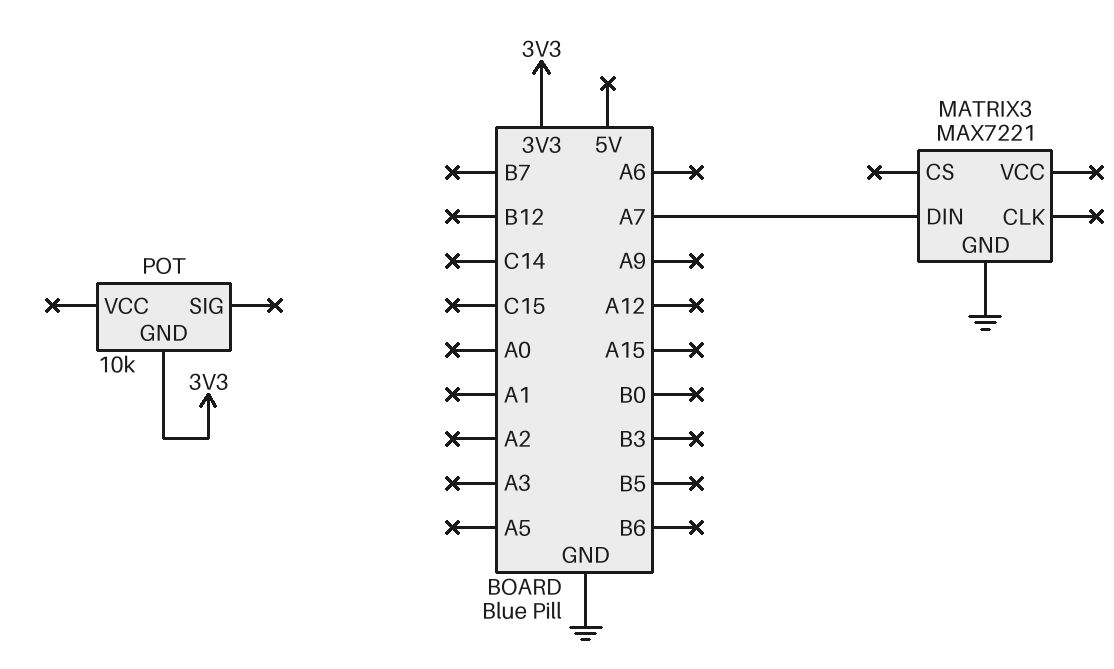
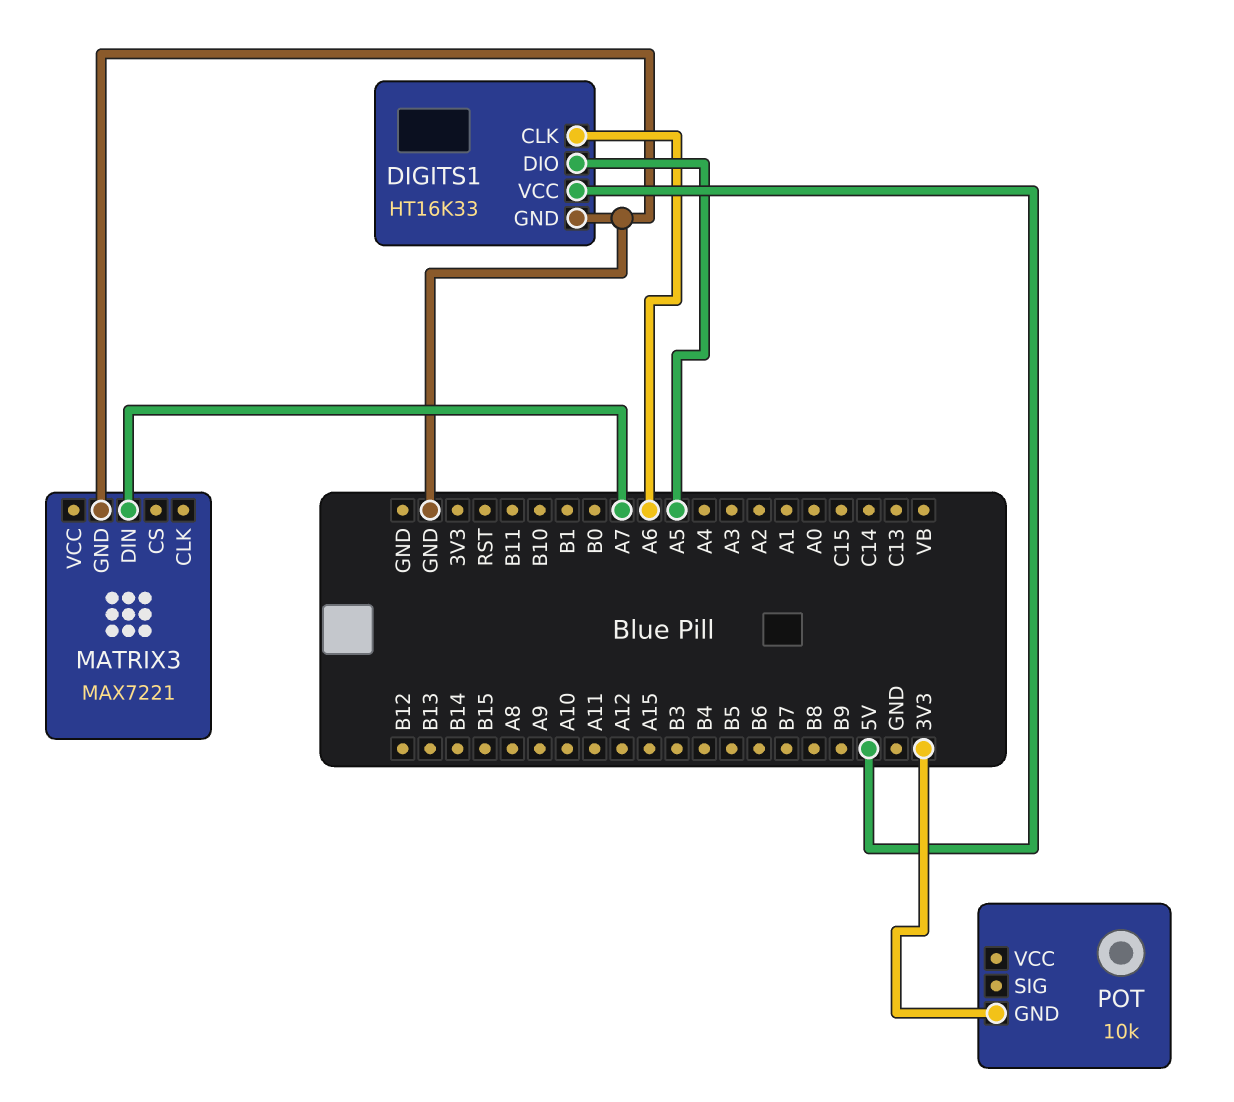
DIGITS1: none -> HT16K33
DIGITS1 pin CLK: none -> A6
DIGITS1 pin DIO: none -> A5
DIGITS1 pin GND: none -> GND
DIGITS1 pin VCC: none -> 5V

